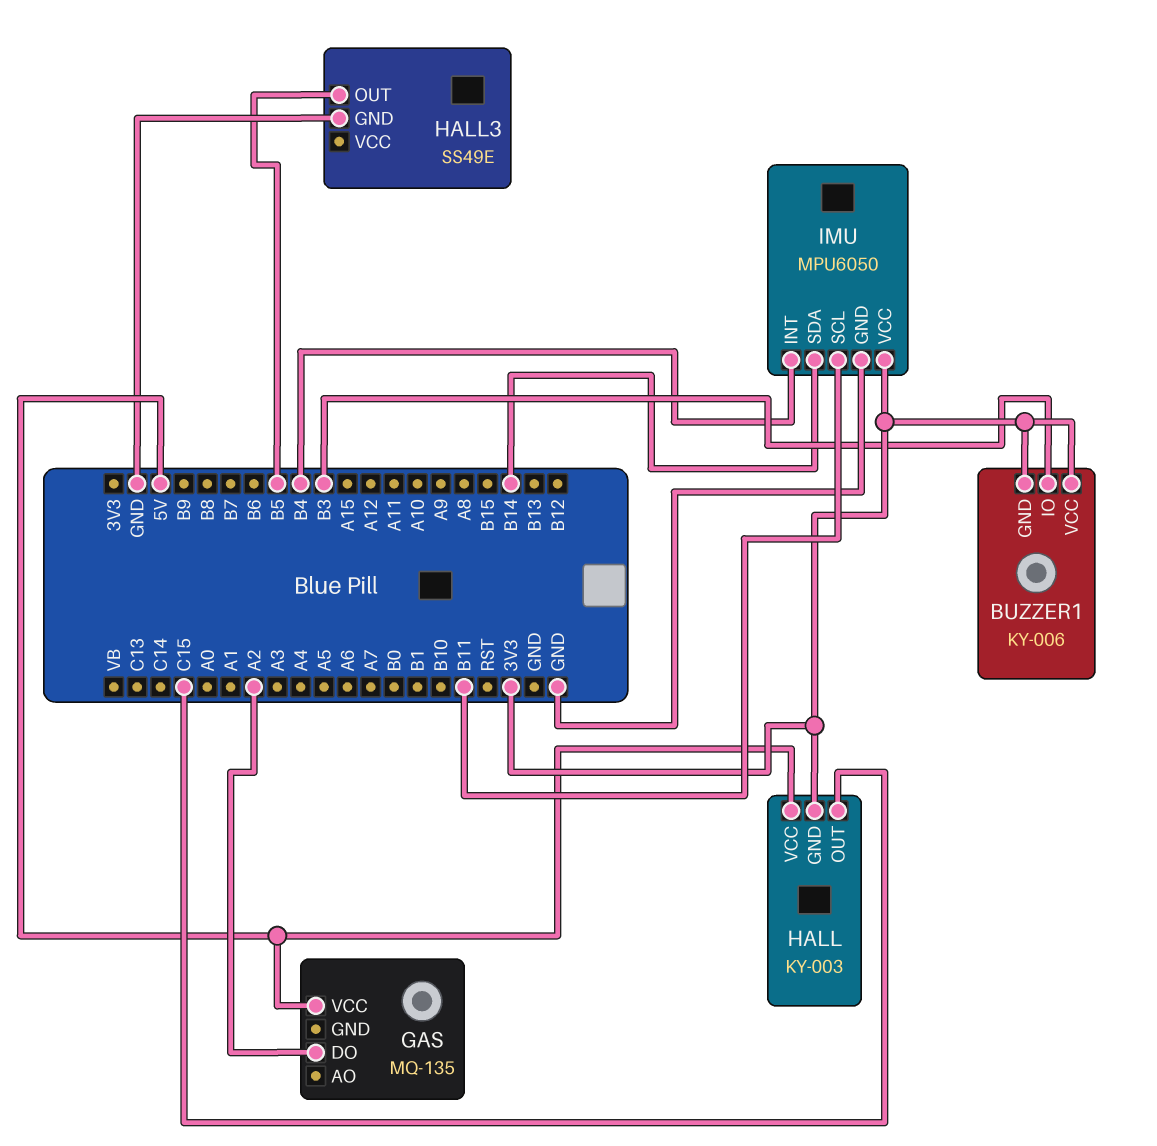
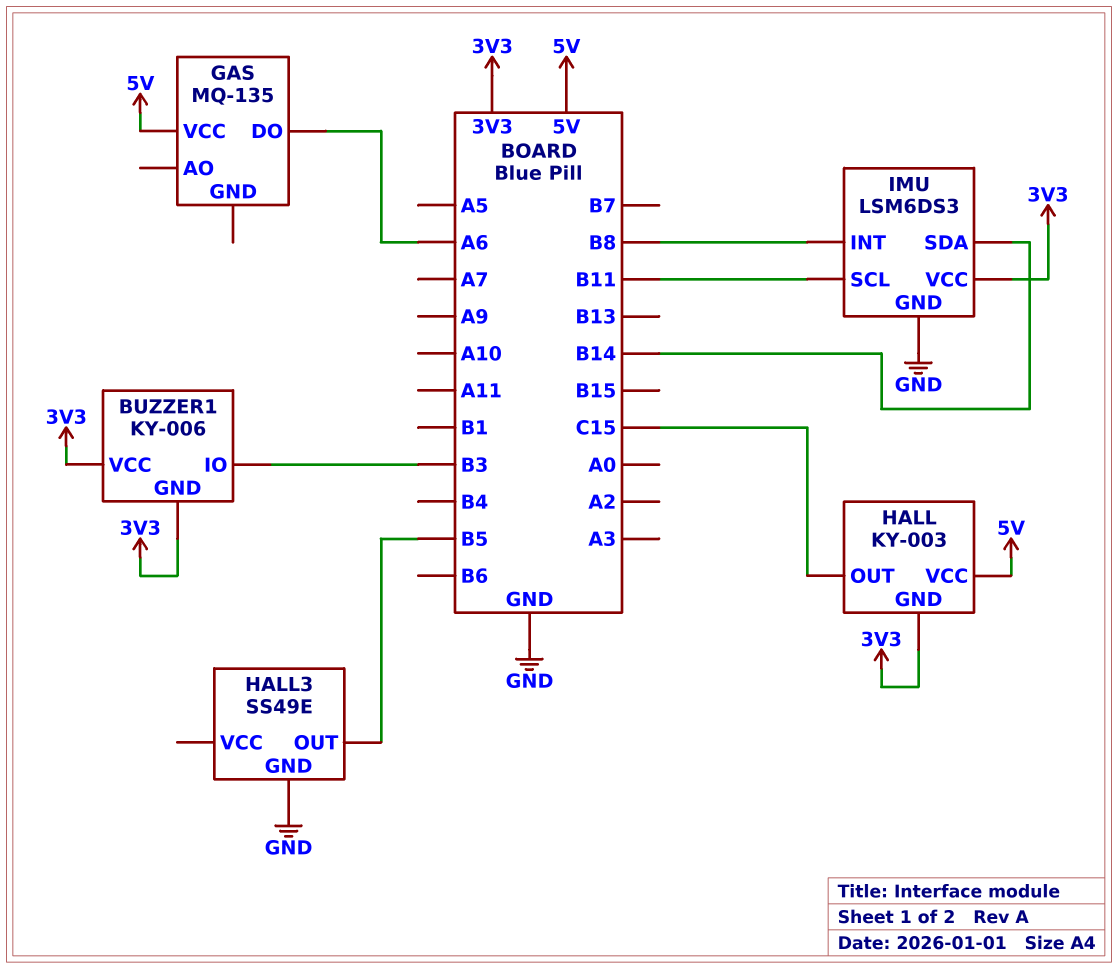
GAS pin DO: A2 -> A6
IMU: MPU6050 -> LSM6DS3
IMU pin INT: B4 -> B8

